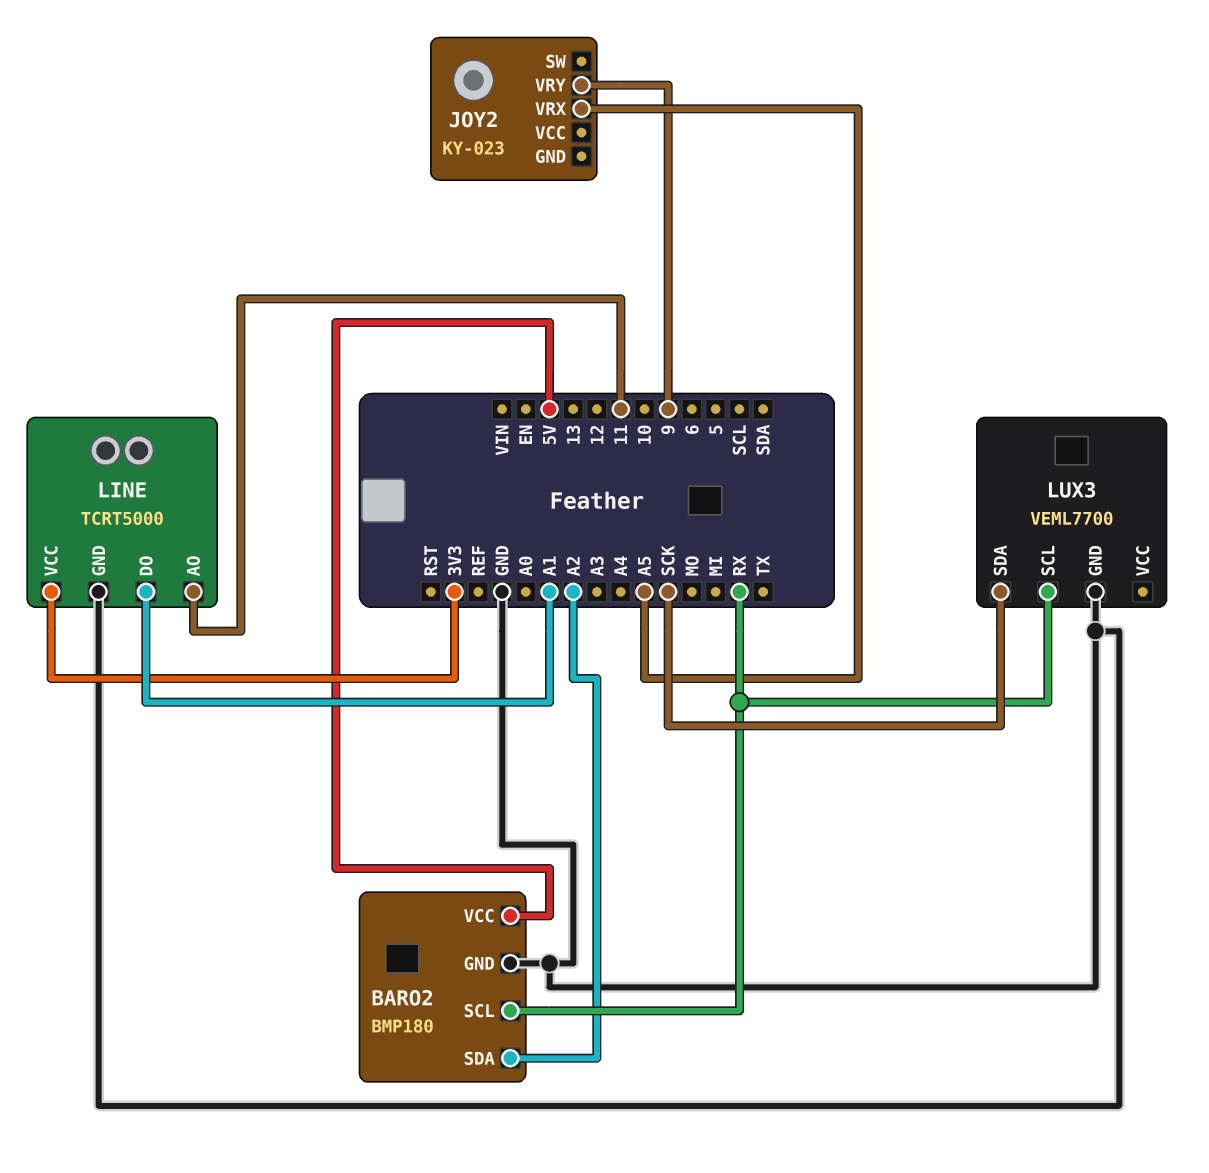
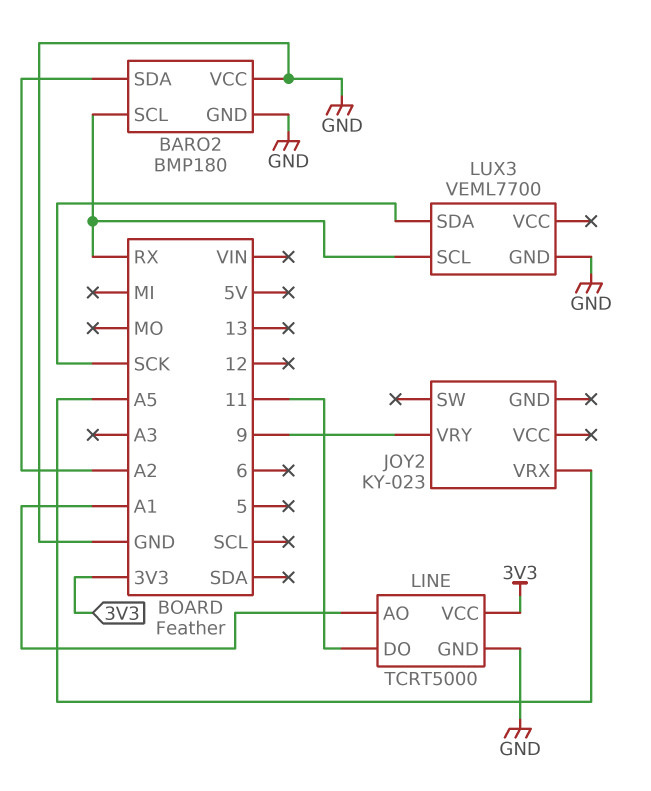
BARO2 pin VCC: 5V -> GND
LINE pin AO: 11 -> A1
LINE pin DO: A1 -> 11

